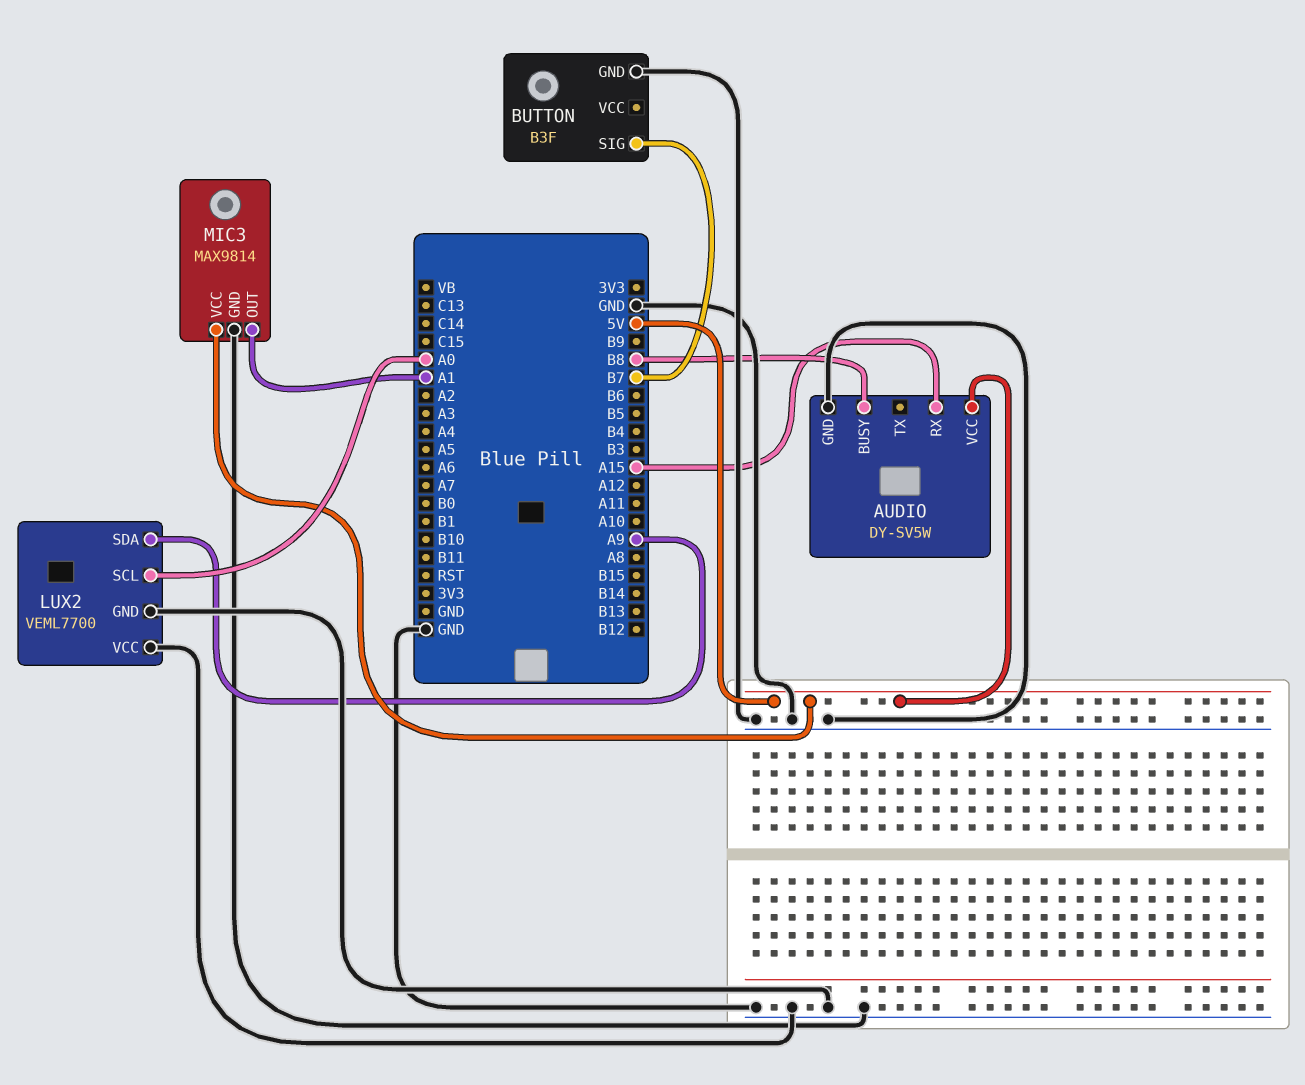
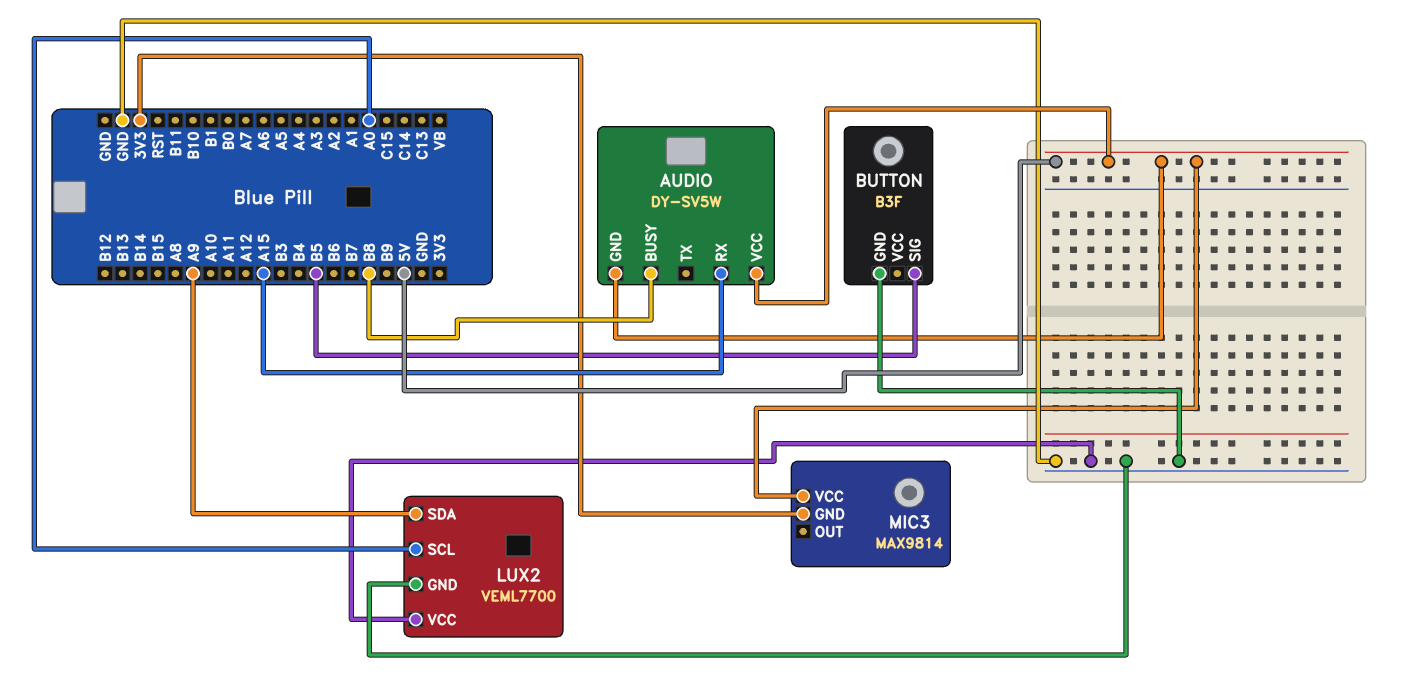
AUDIO pin GND: GND -> 5V
BUTTON pin SIG: B7 -> B5
MIC3 pin GND: GND -> 3V3
MIC3 pin OUT: A1 -> none

